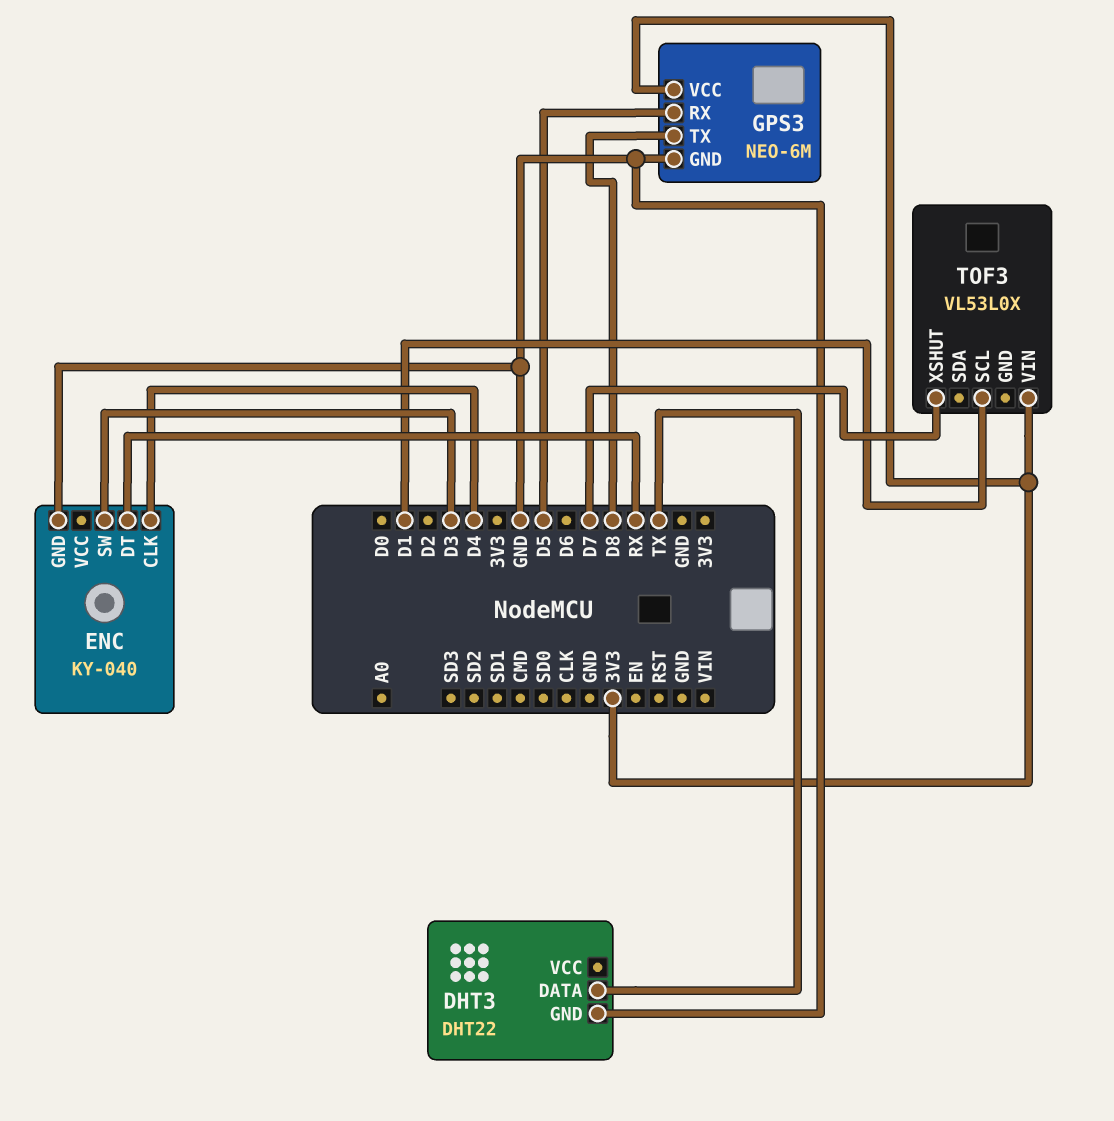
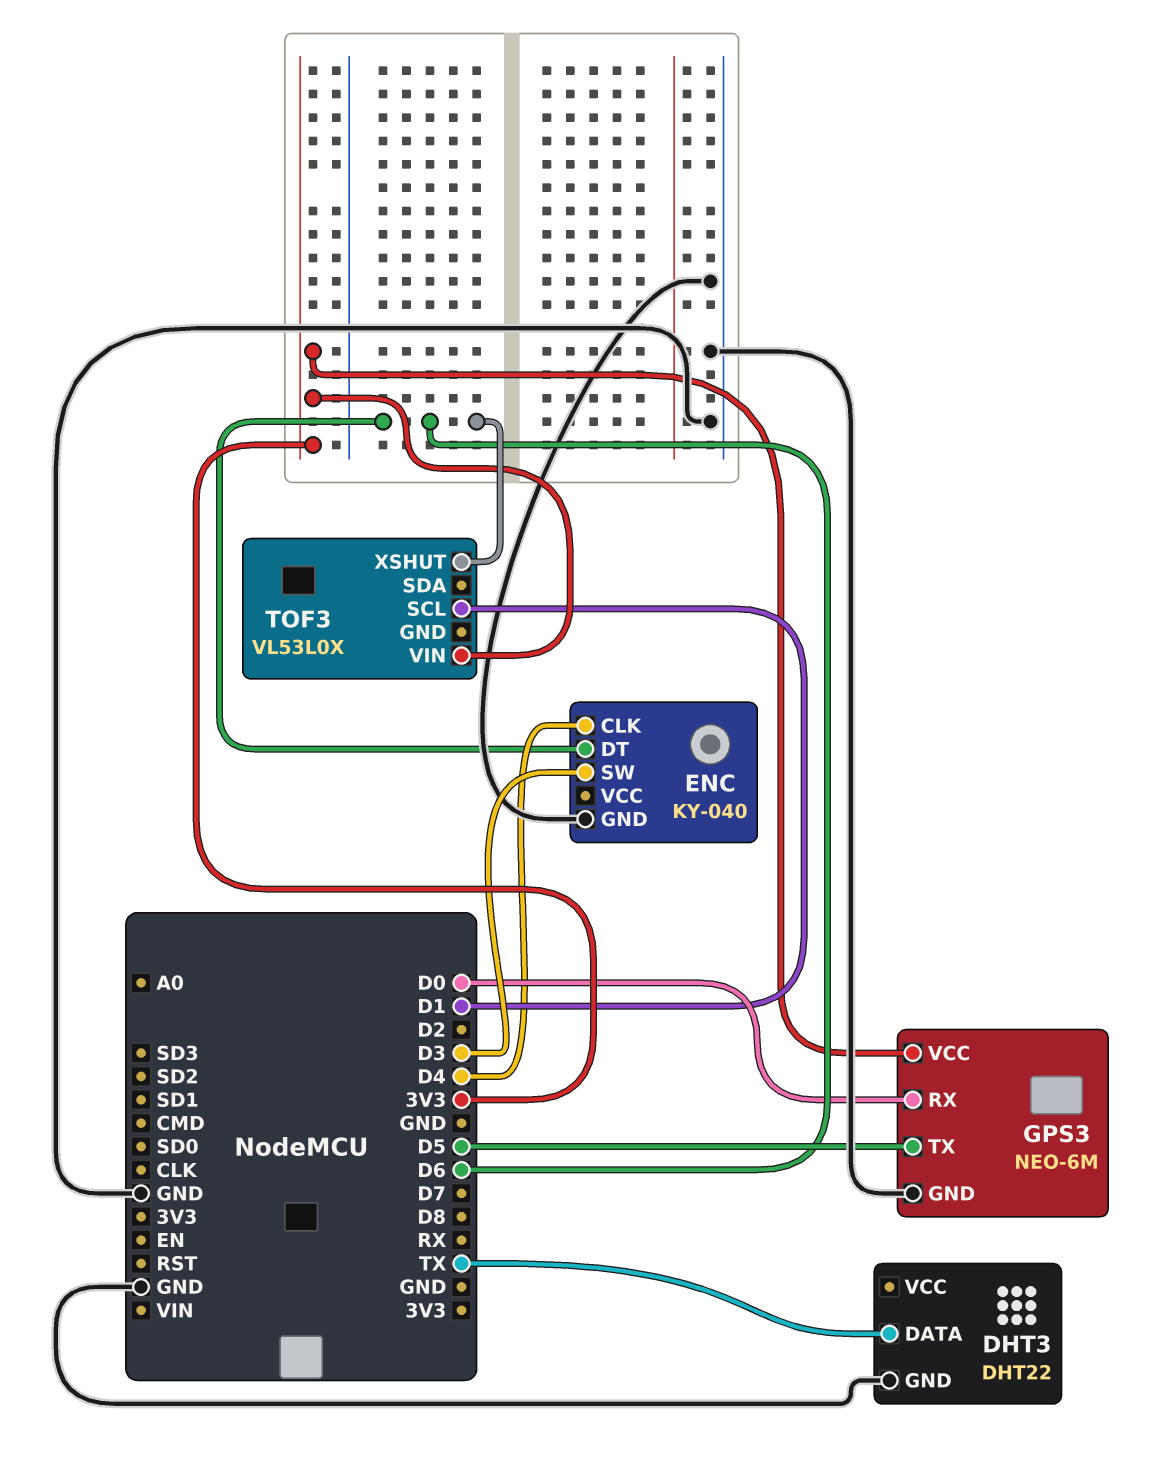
ENC pin DT: RX -> D6
GPS3 pin RX: D5 -> D0
GPS3 pin TX: D8 -> D5
TOF3 pin XSHUT: D7 -> D6

